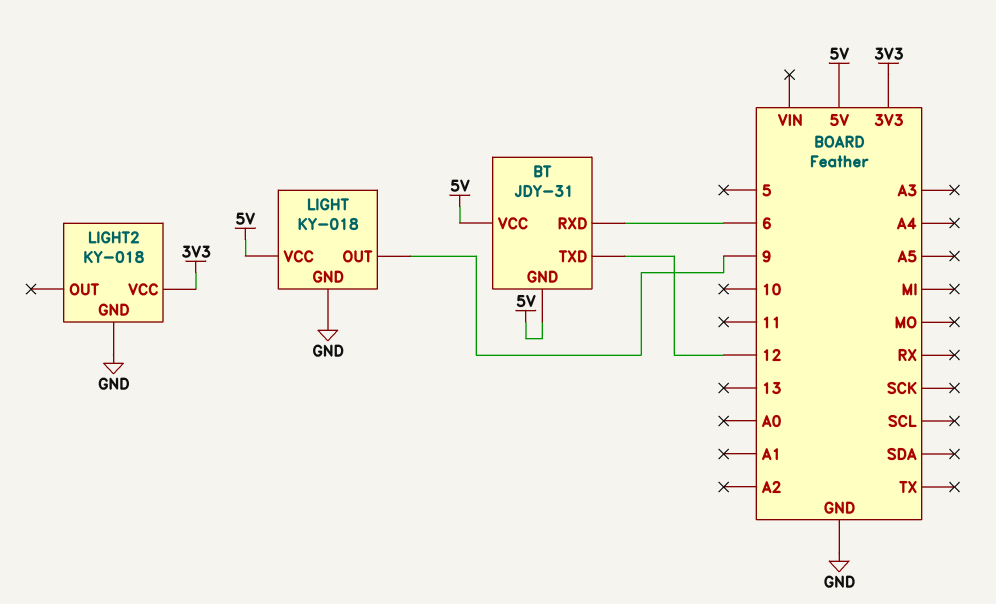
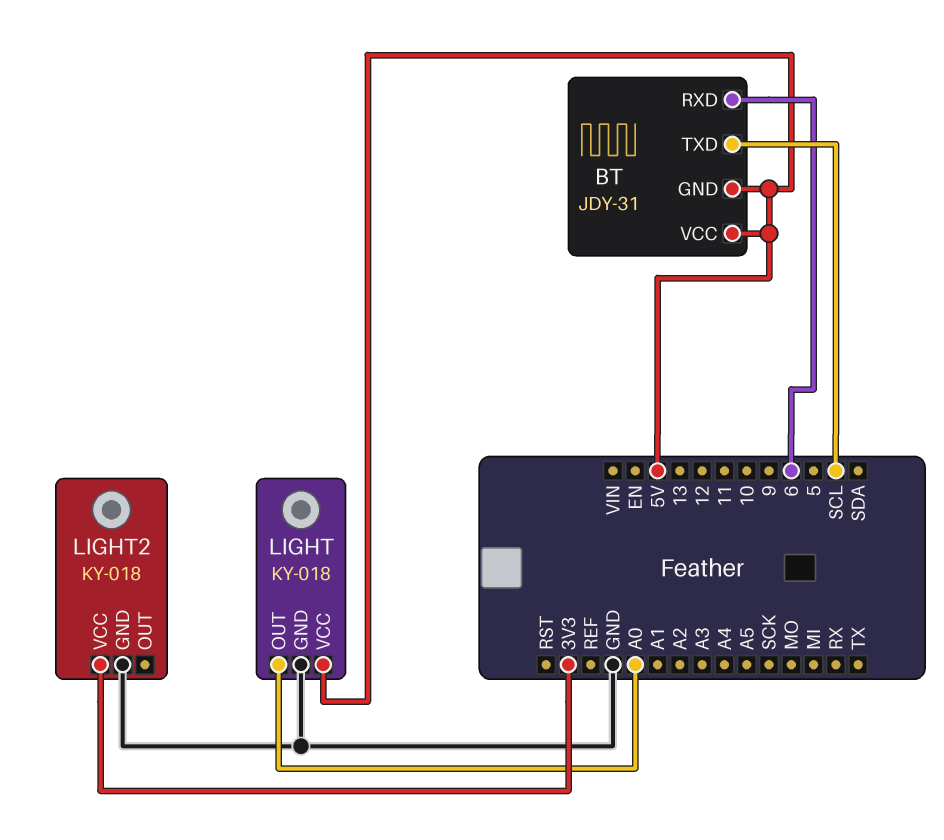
BT pin TXD: 12 -> SCL
LIGHT pin OUT: 9 -> A0

